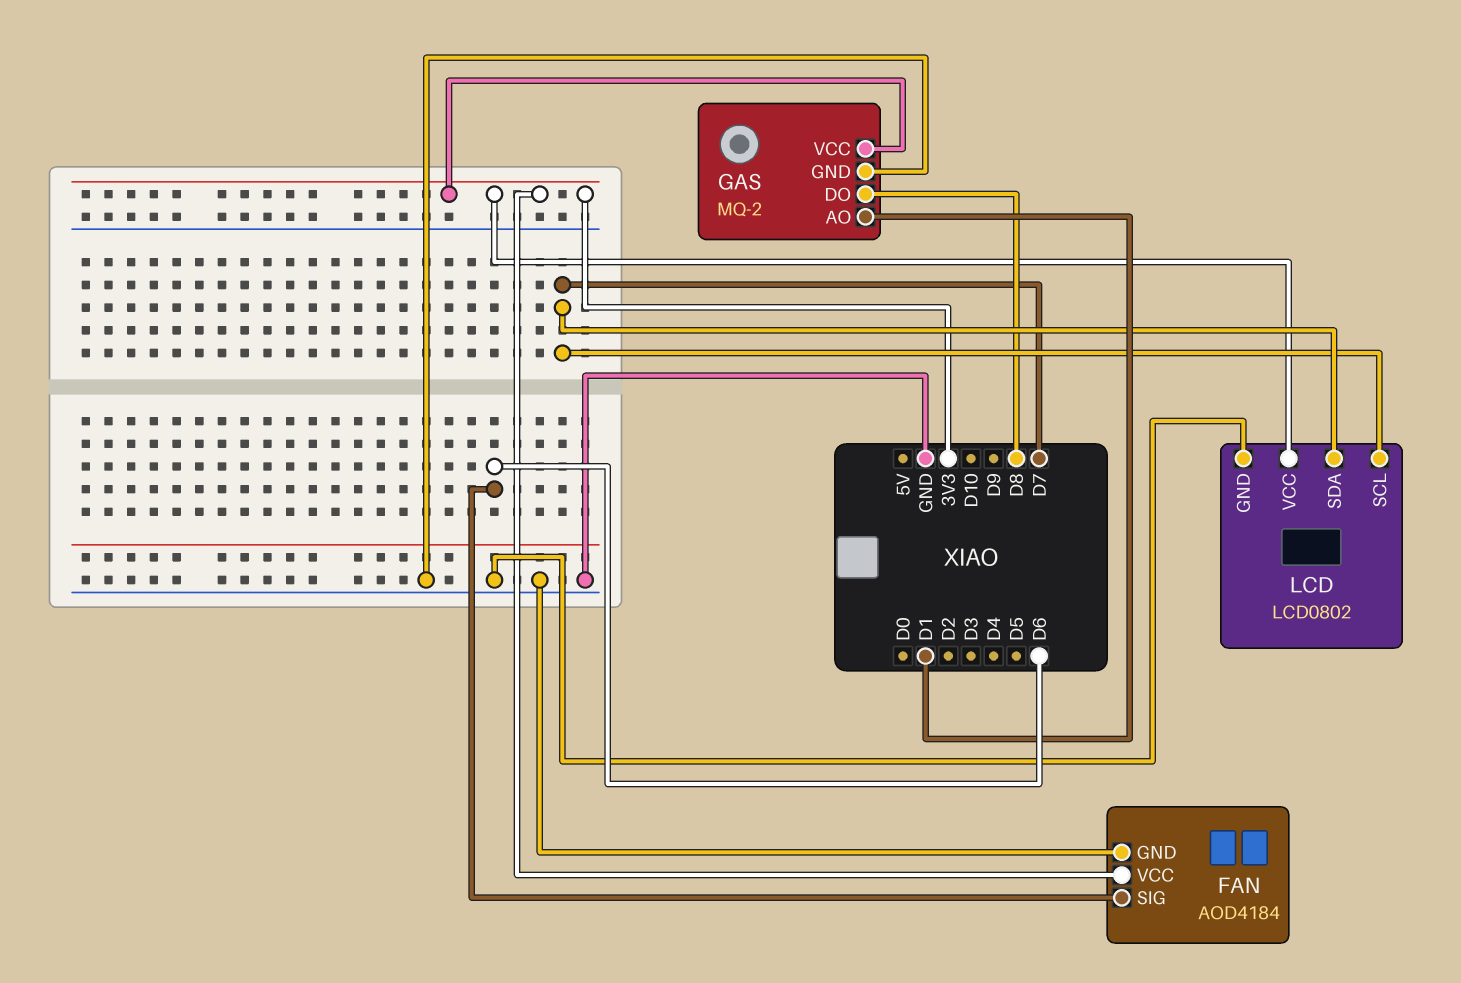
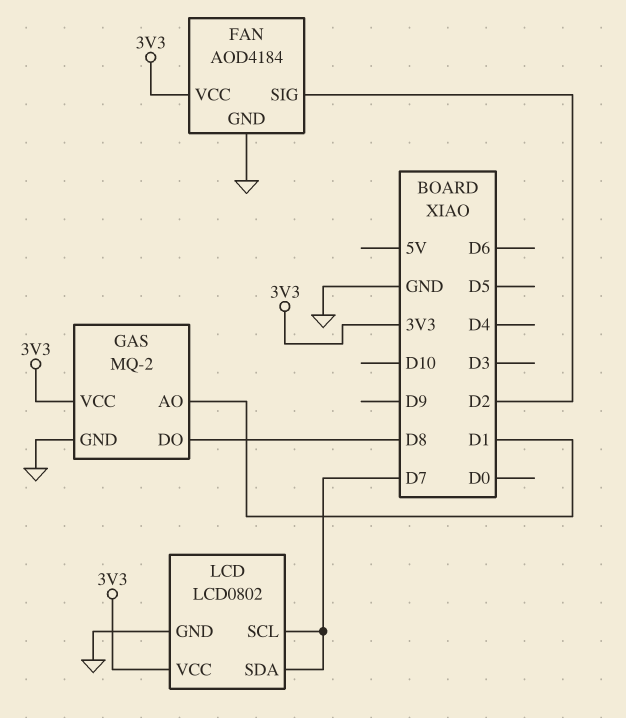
FAN pin SIG: D6 -> D2

